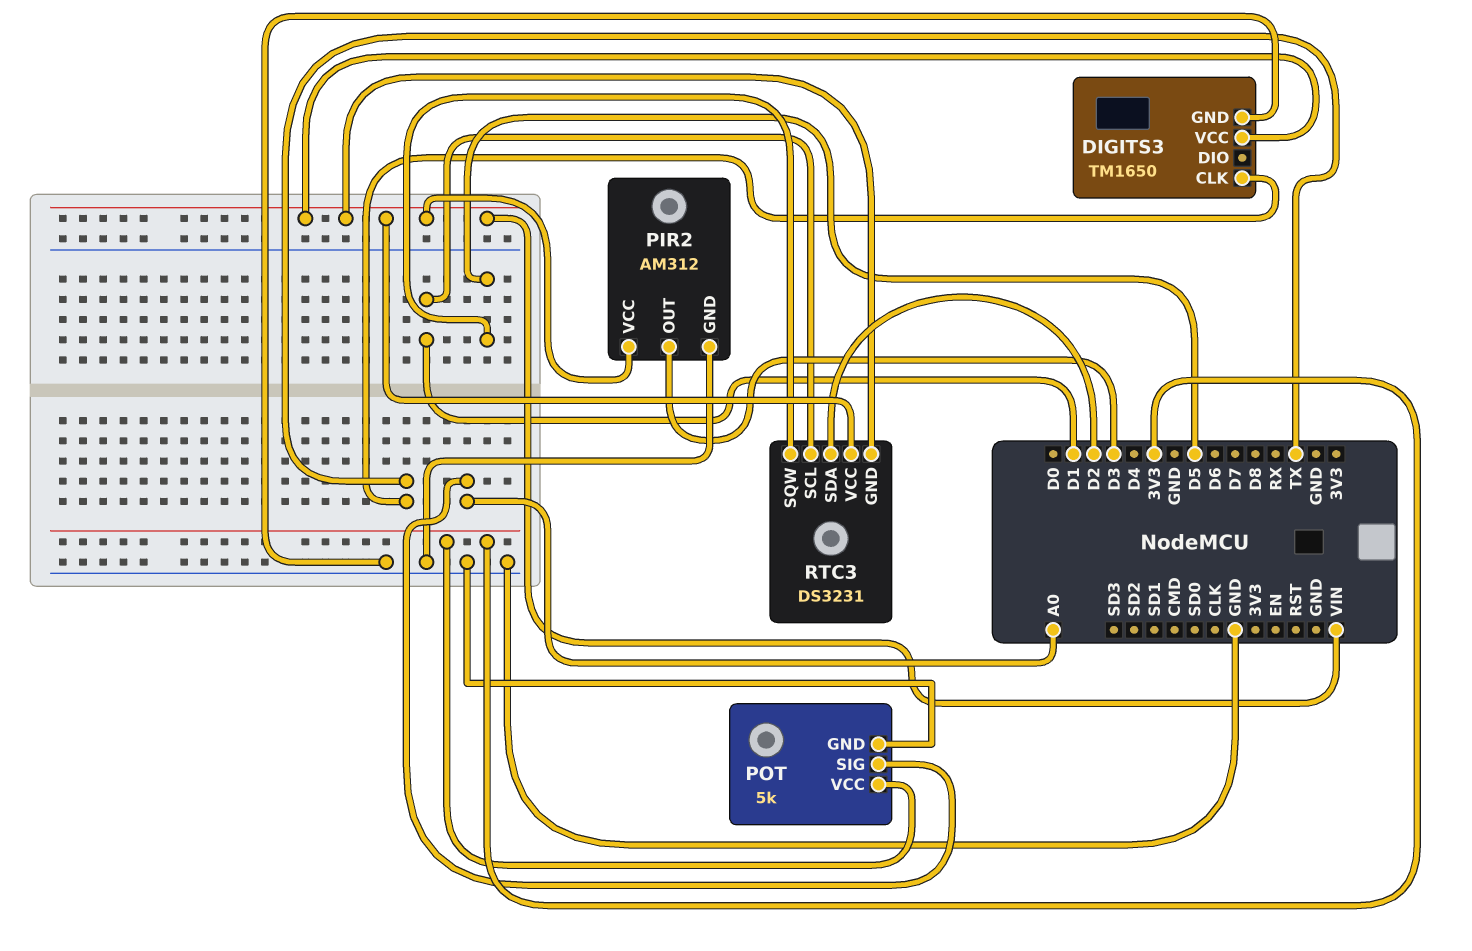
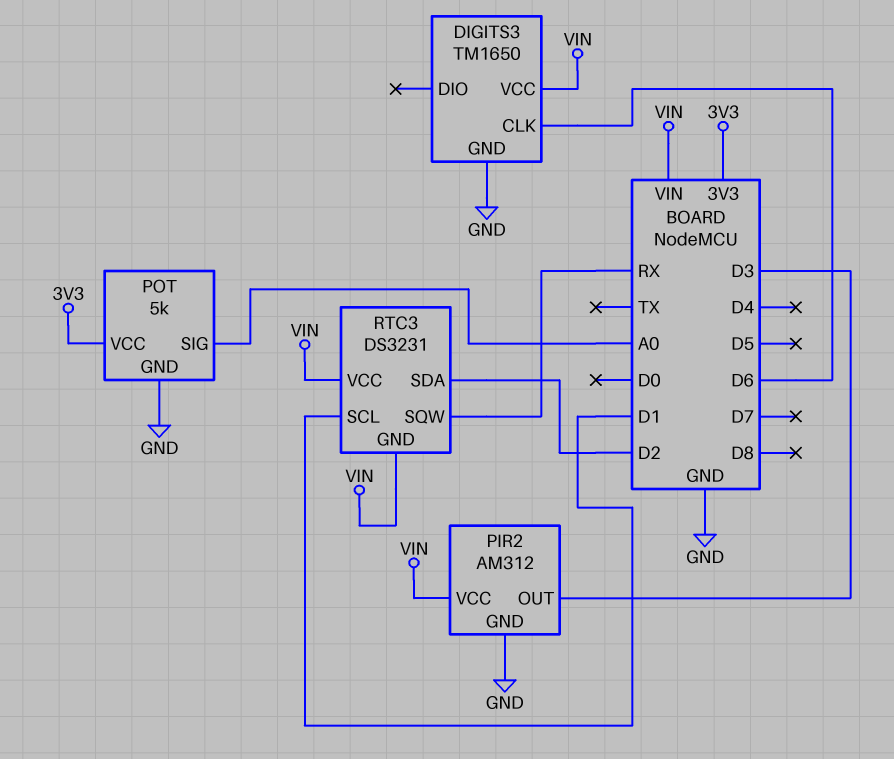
DIGITS3 pin CLK: TX -> D6
RTC3 pin SQW: D5 -> RX

